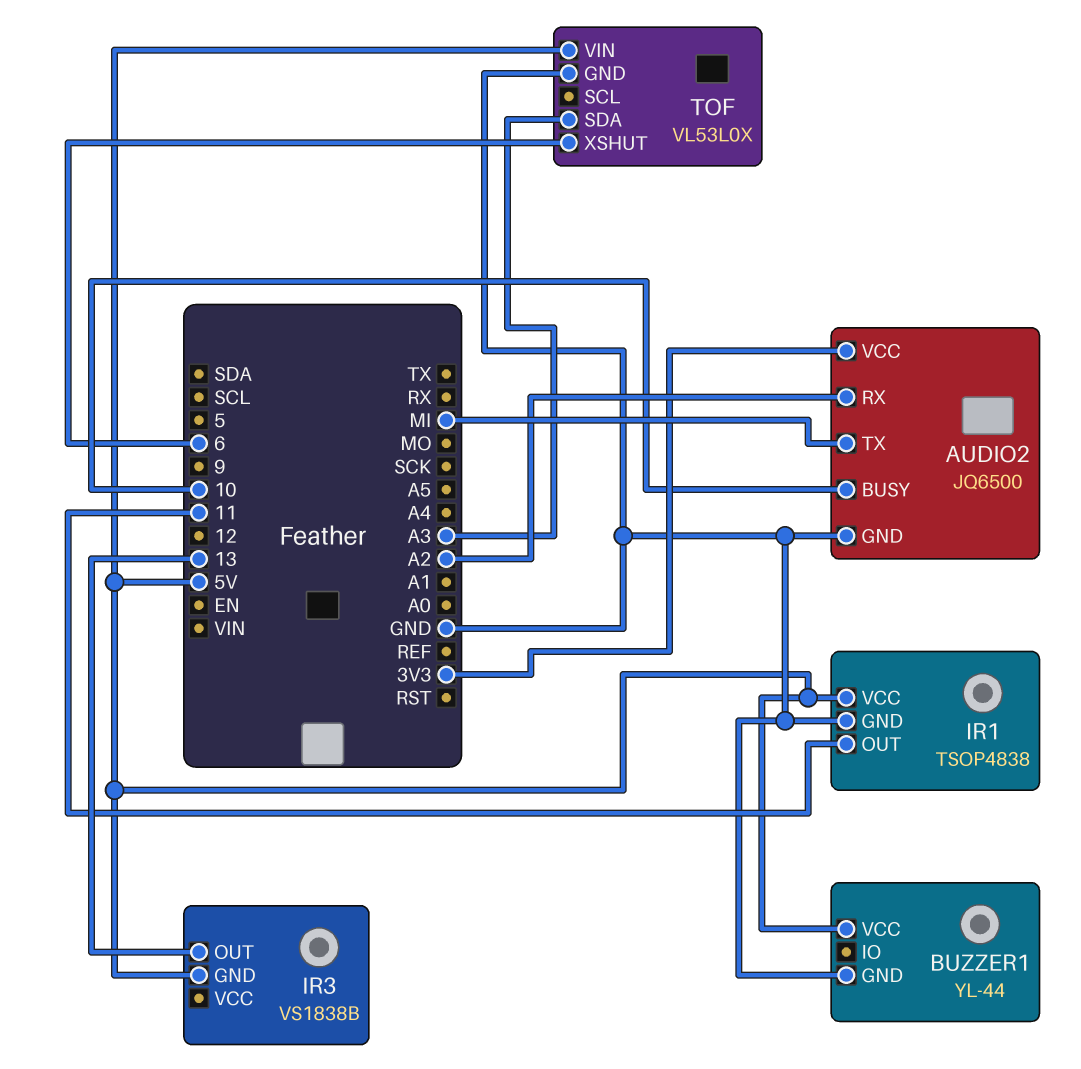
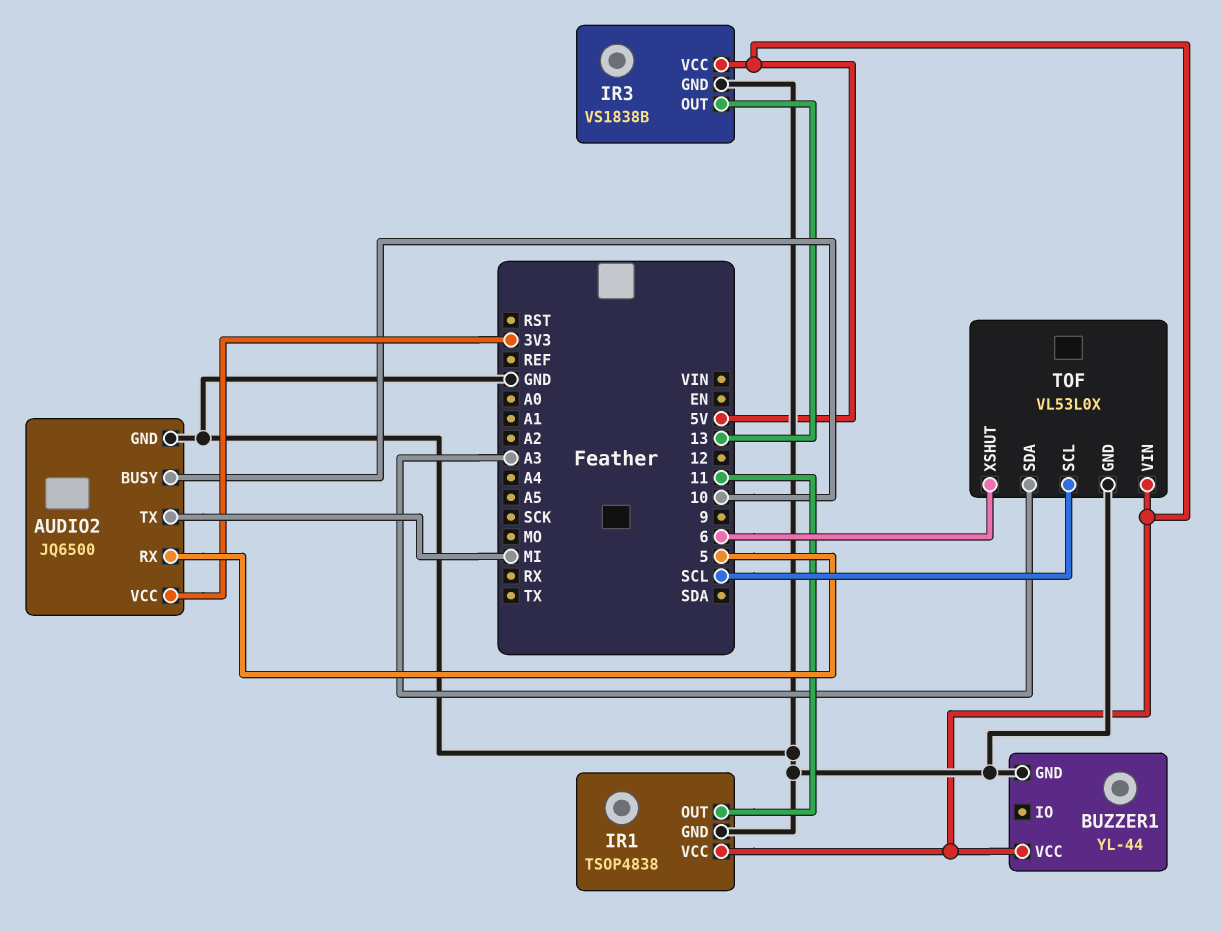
AUDIO2 pin RX: A2 -> 5
IR3 pin GND: 5V -> GND
IR3 pin VCC: none -> 5V
TOF pin SCL: none -> SCL

